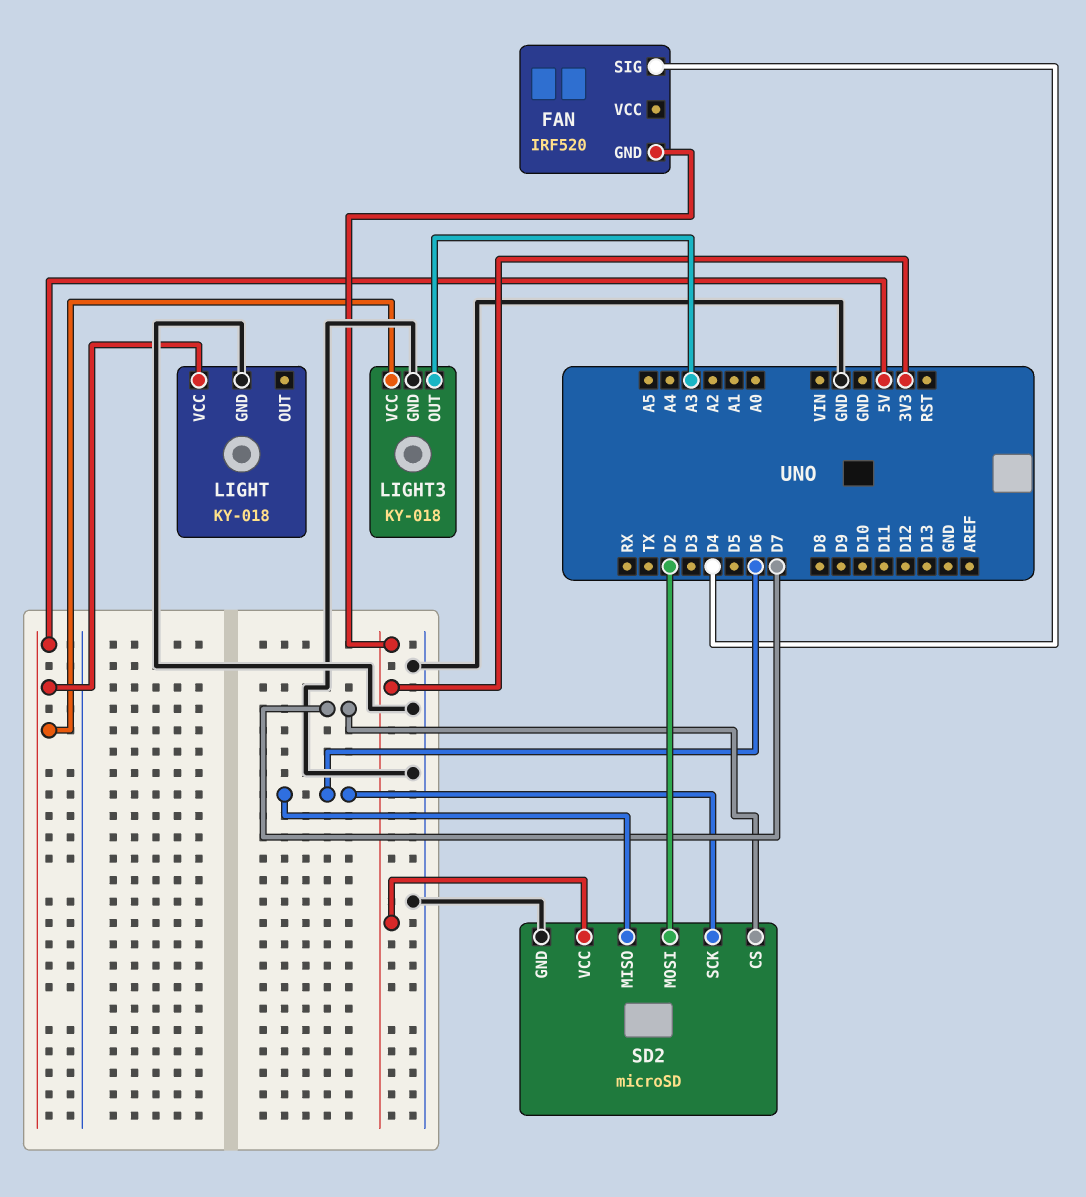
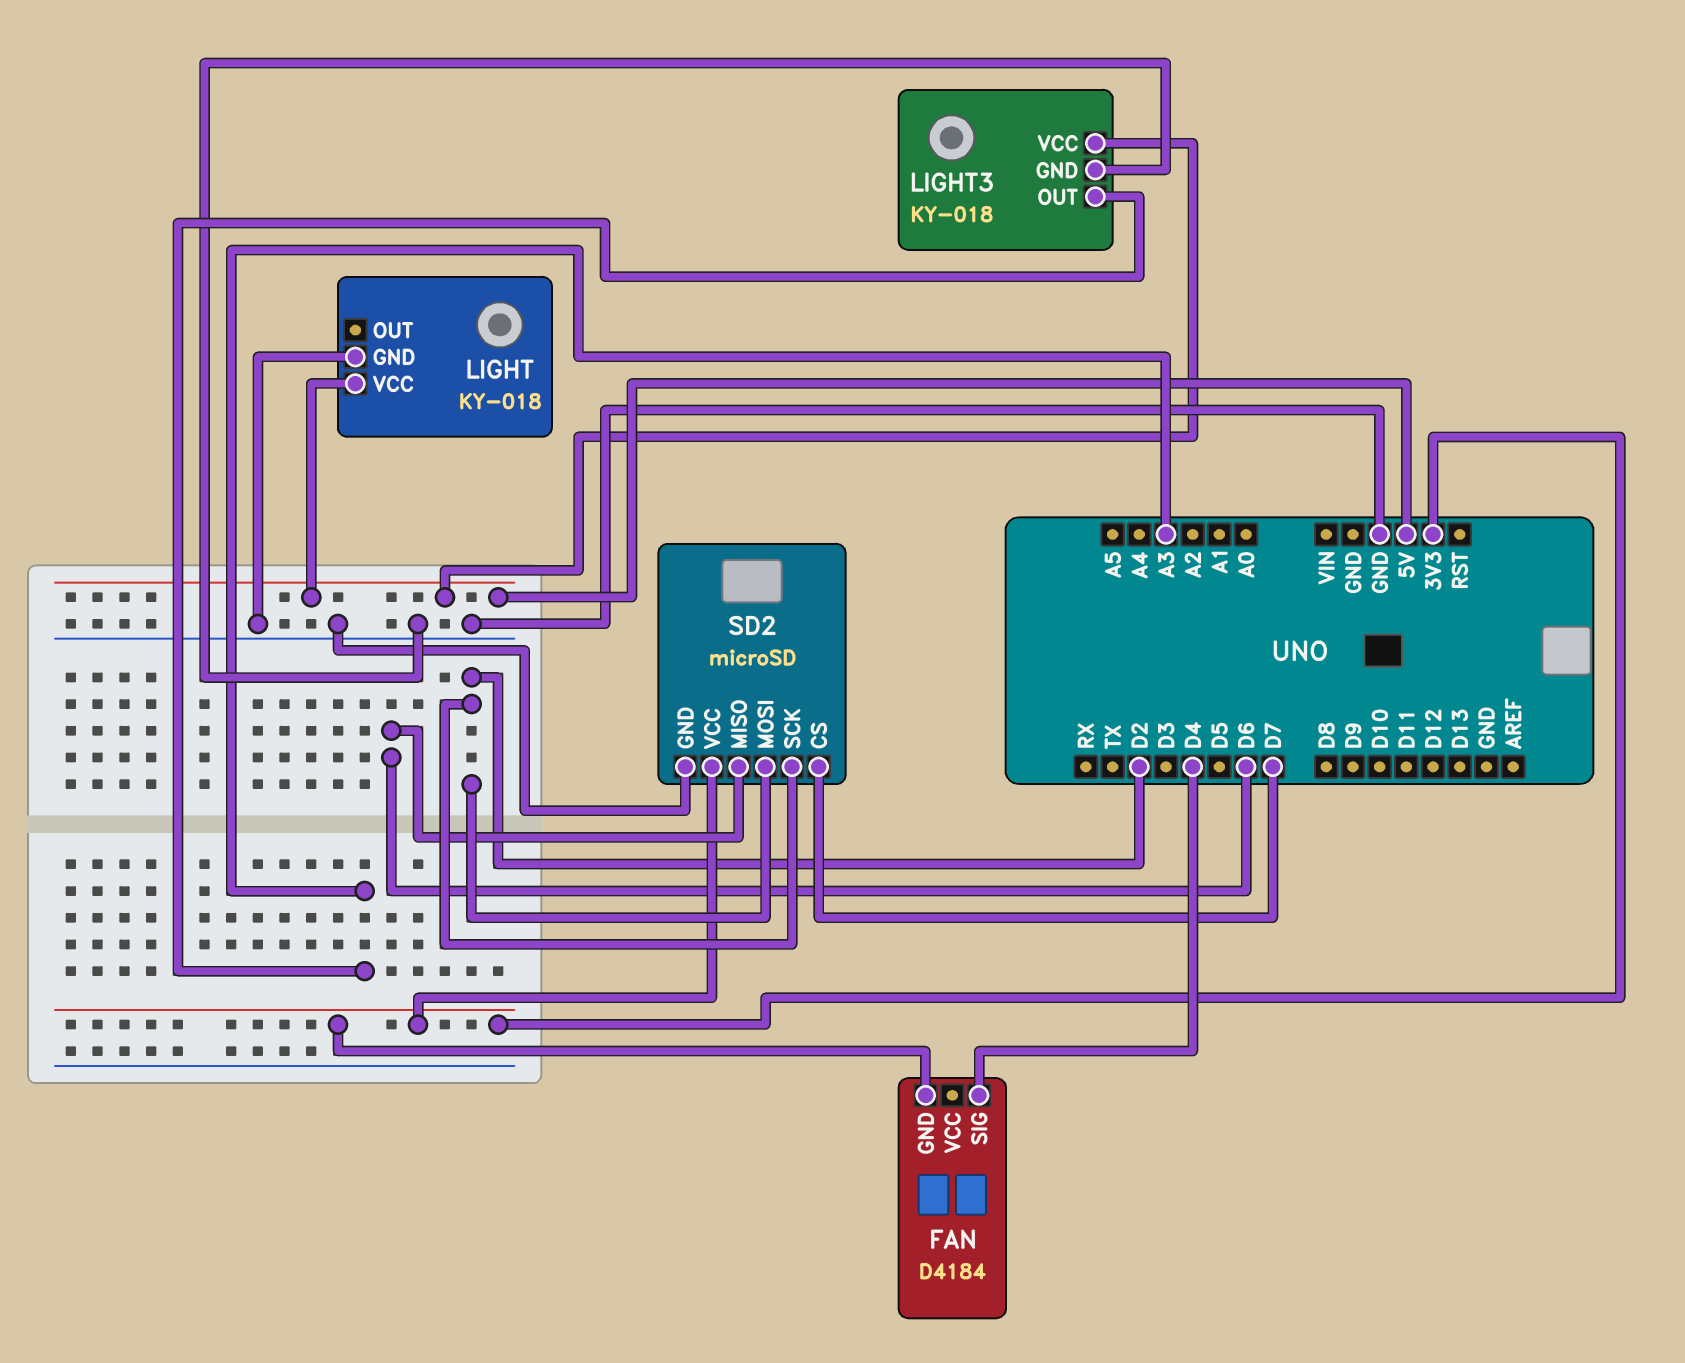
FAN: IRF520 -> D4184
SD2 pin SCK: D6 -> D2

